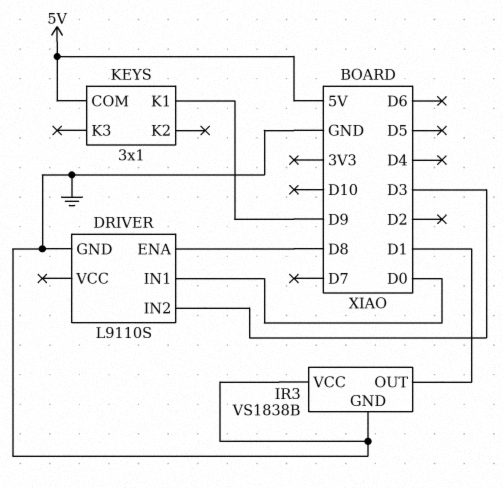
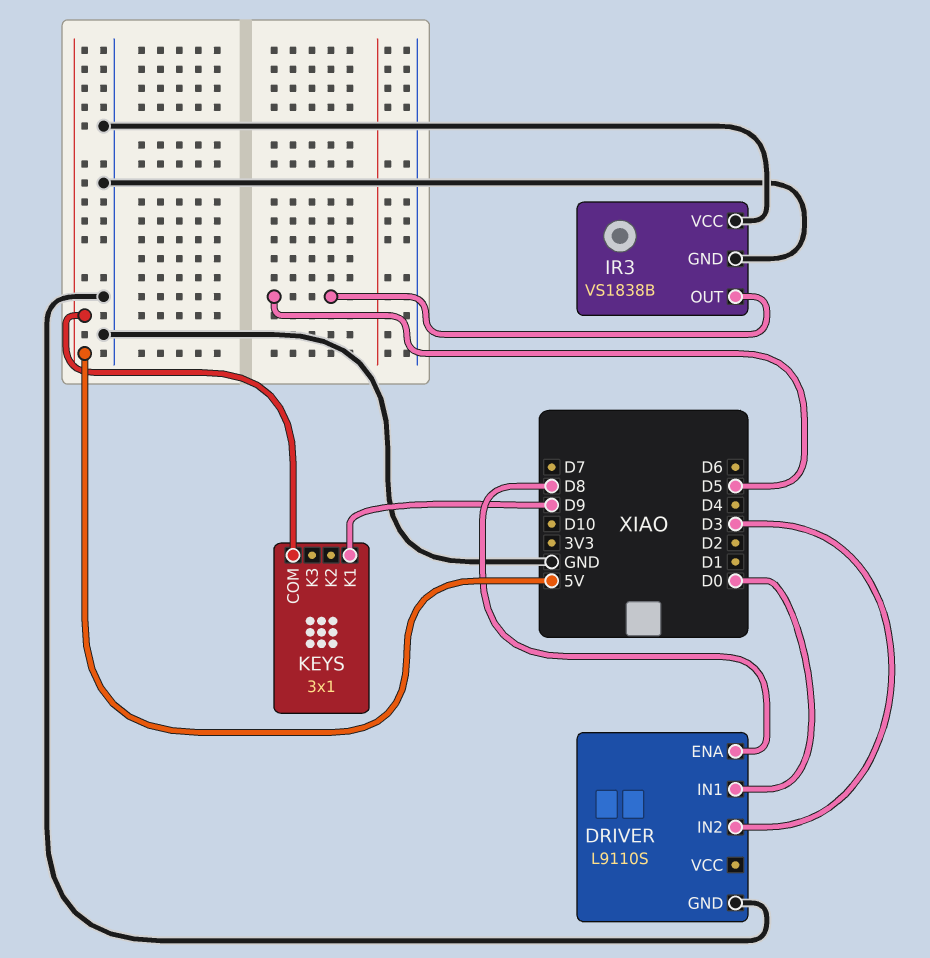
IR3 pin OUT: D1 -> D5

